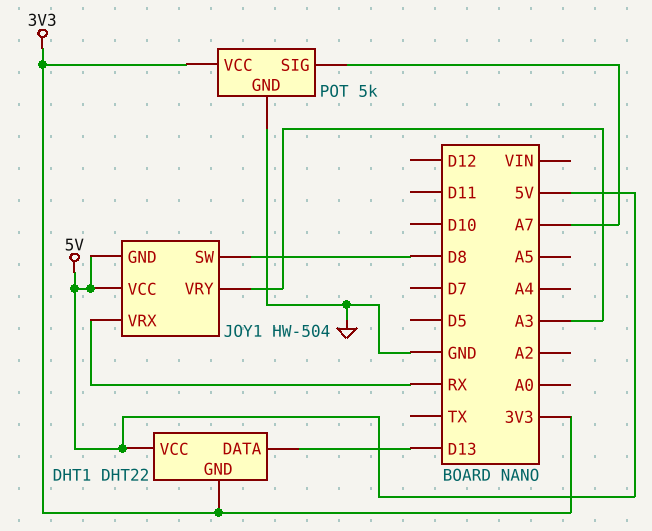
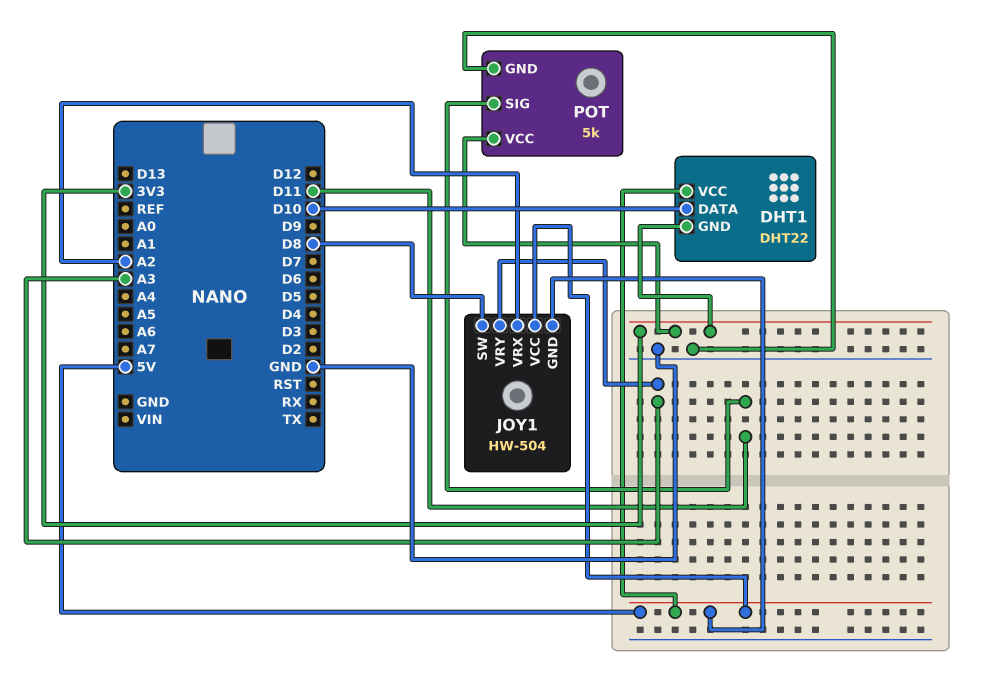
DHT1 pin DATA: D13 -> D10
JOY1 pin VRX: RX -> A2
POT pin SIG: A7 -> D11

